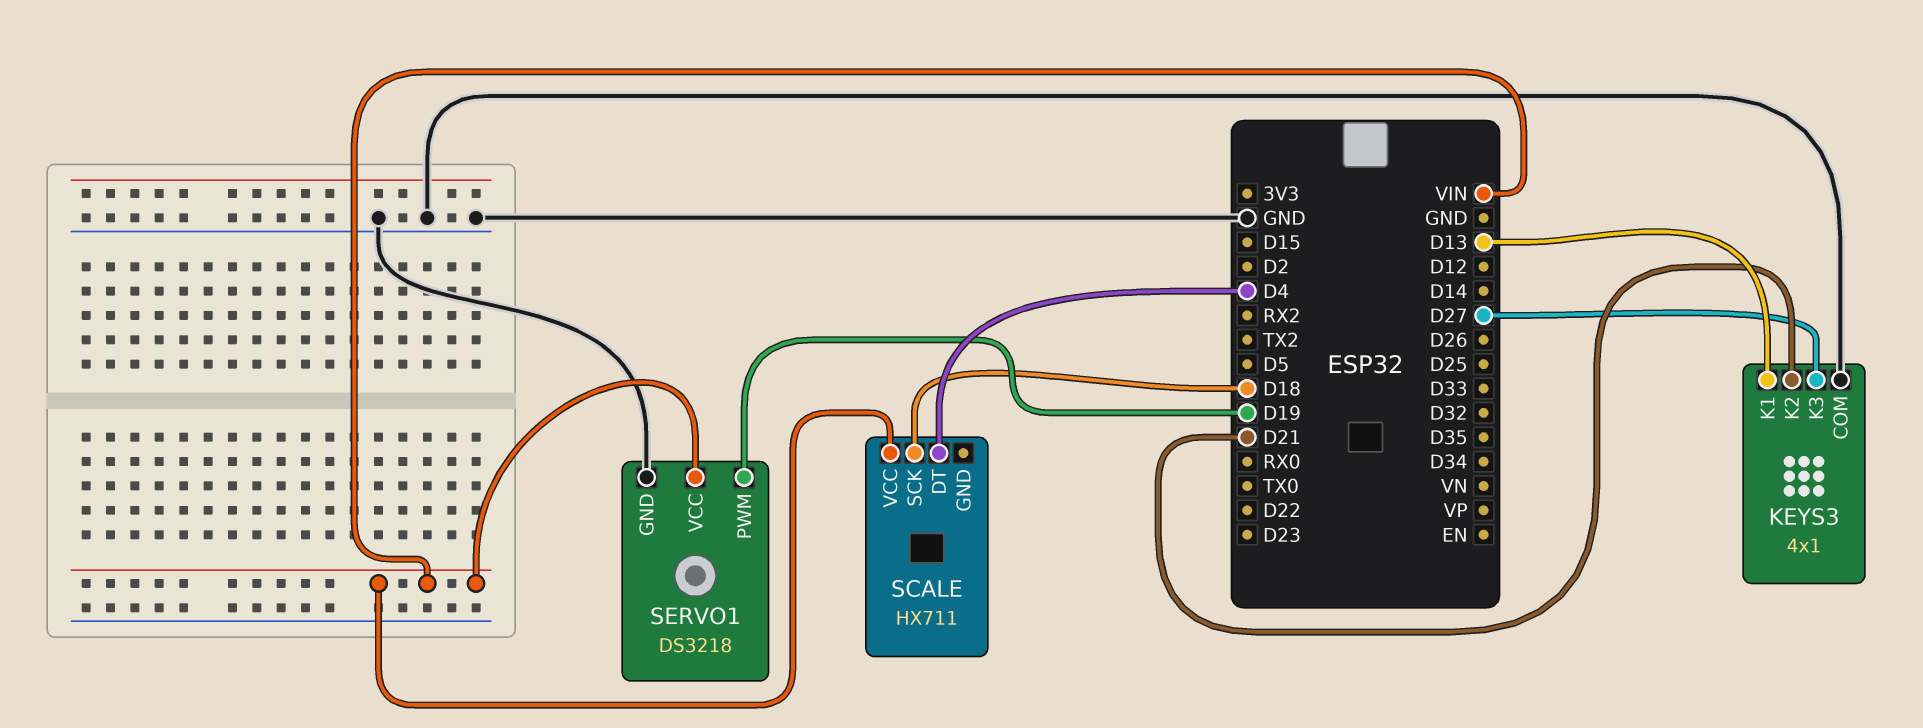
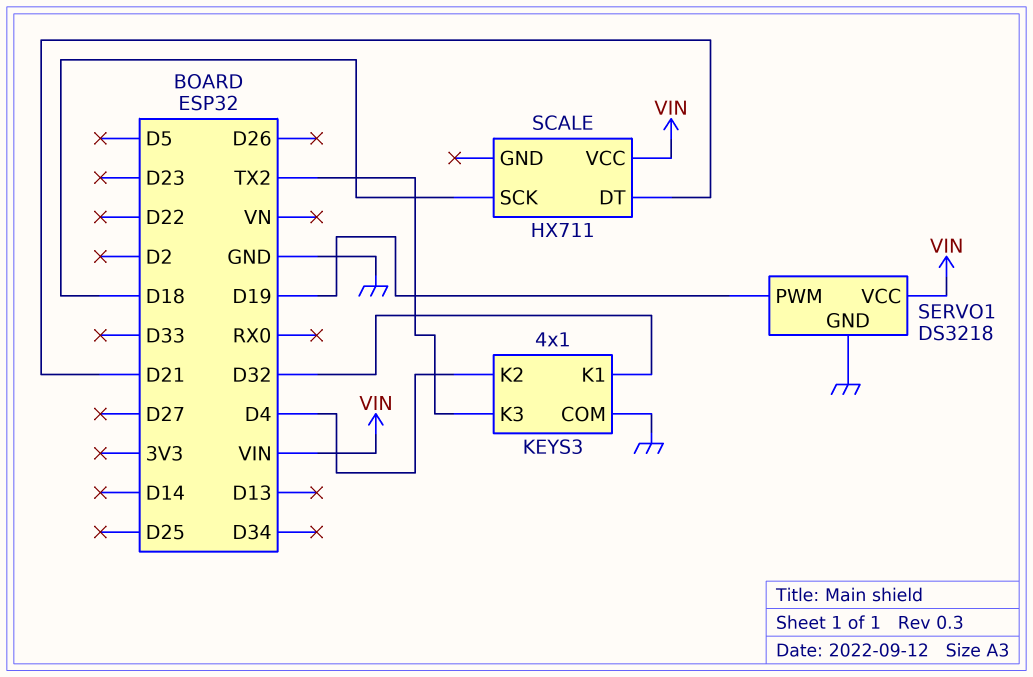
KEYS3 pin K1: D13 -> D32
KEYS3 pin K2: D21 -> D4
KEYS3 pin K3: D27 -> TX2
SCALE pin DT: D4 -> D21

